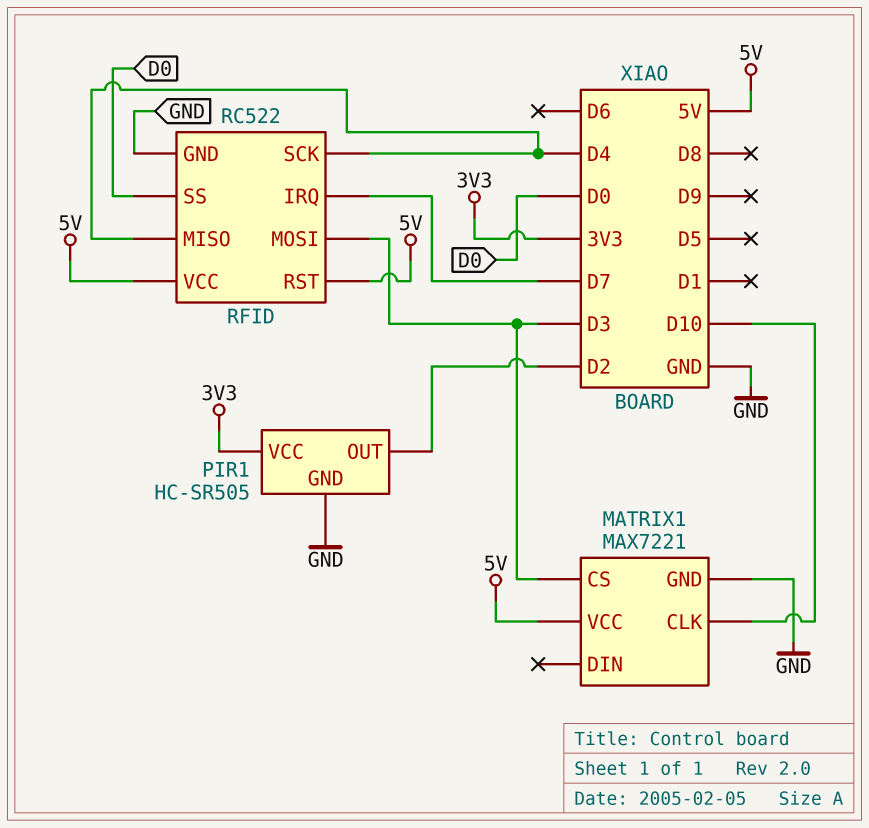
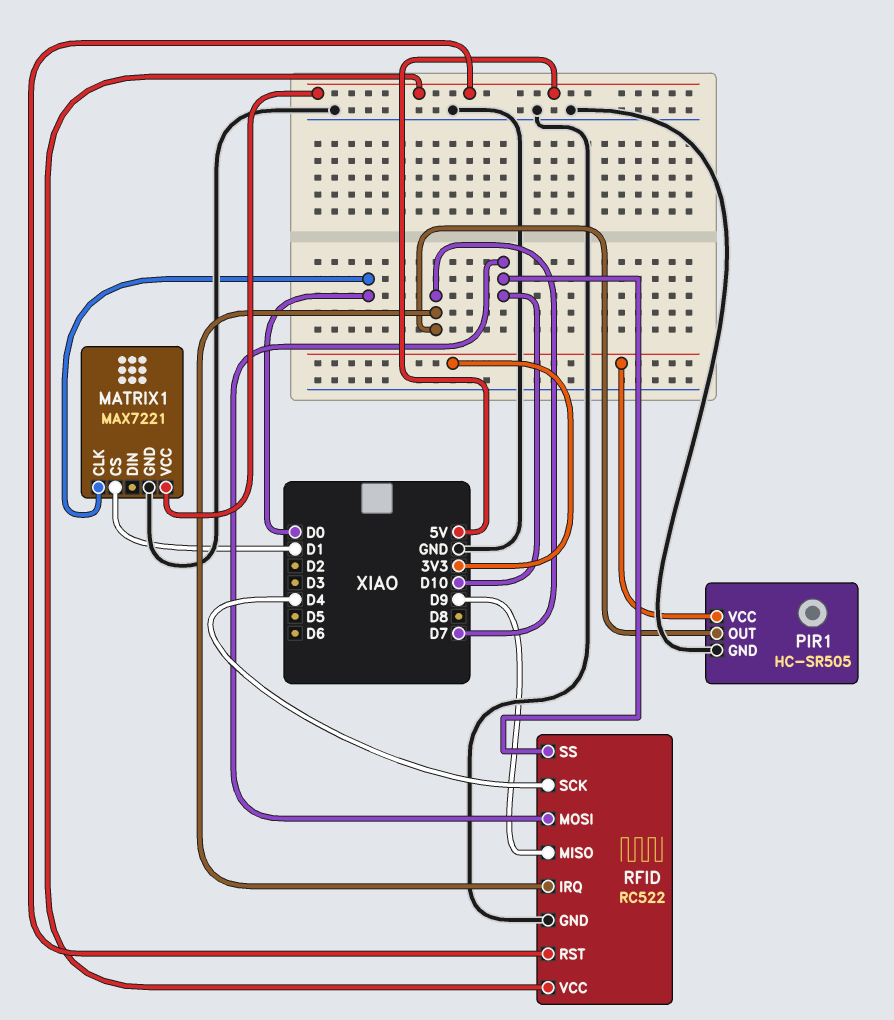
MATRIX1 pin CLK: D10 -> D0
MATRIX1 pin CS: D3 -> D1
PIR1 pin OUT: D2 -> D7
RFID pin MISO: D4 -> D9
RFID pin MOSI: D3 -> D10
RFID pin SS: D0 -> D10

